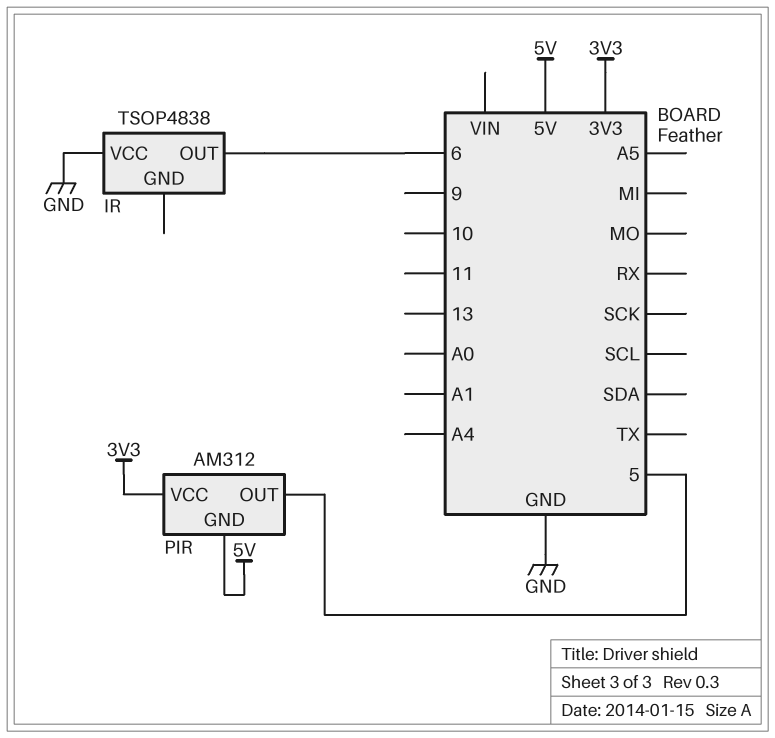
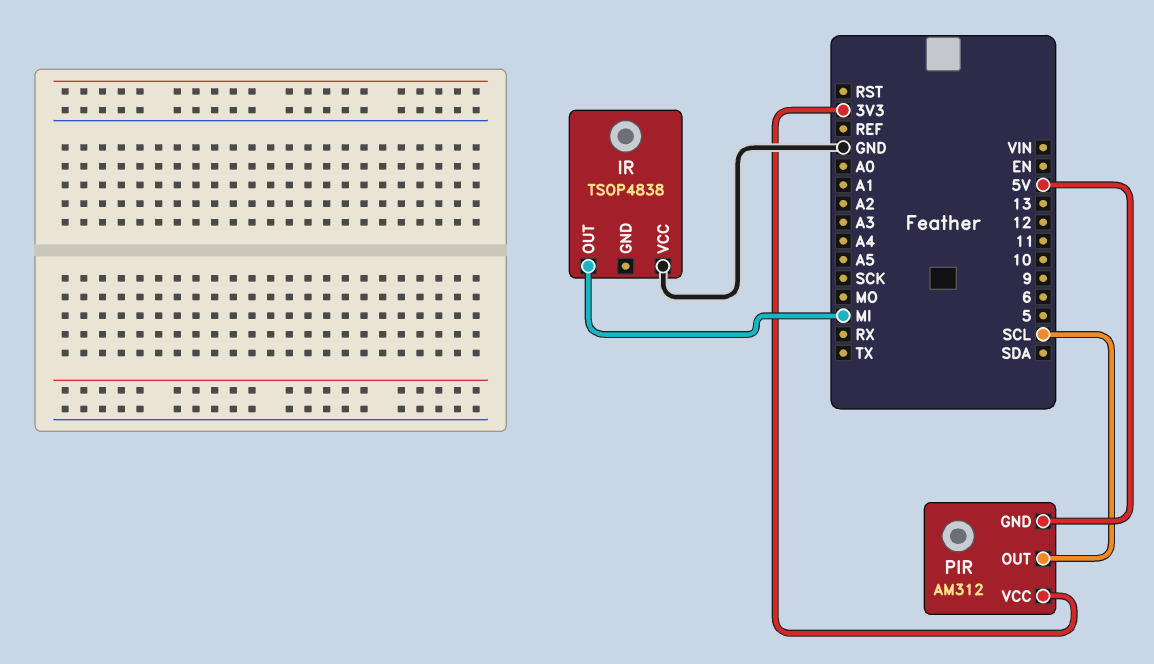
IR pin OUT: 6 -> MI
PIR pin OUT: 5 -> SCL

